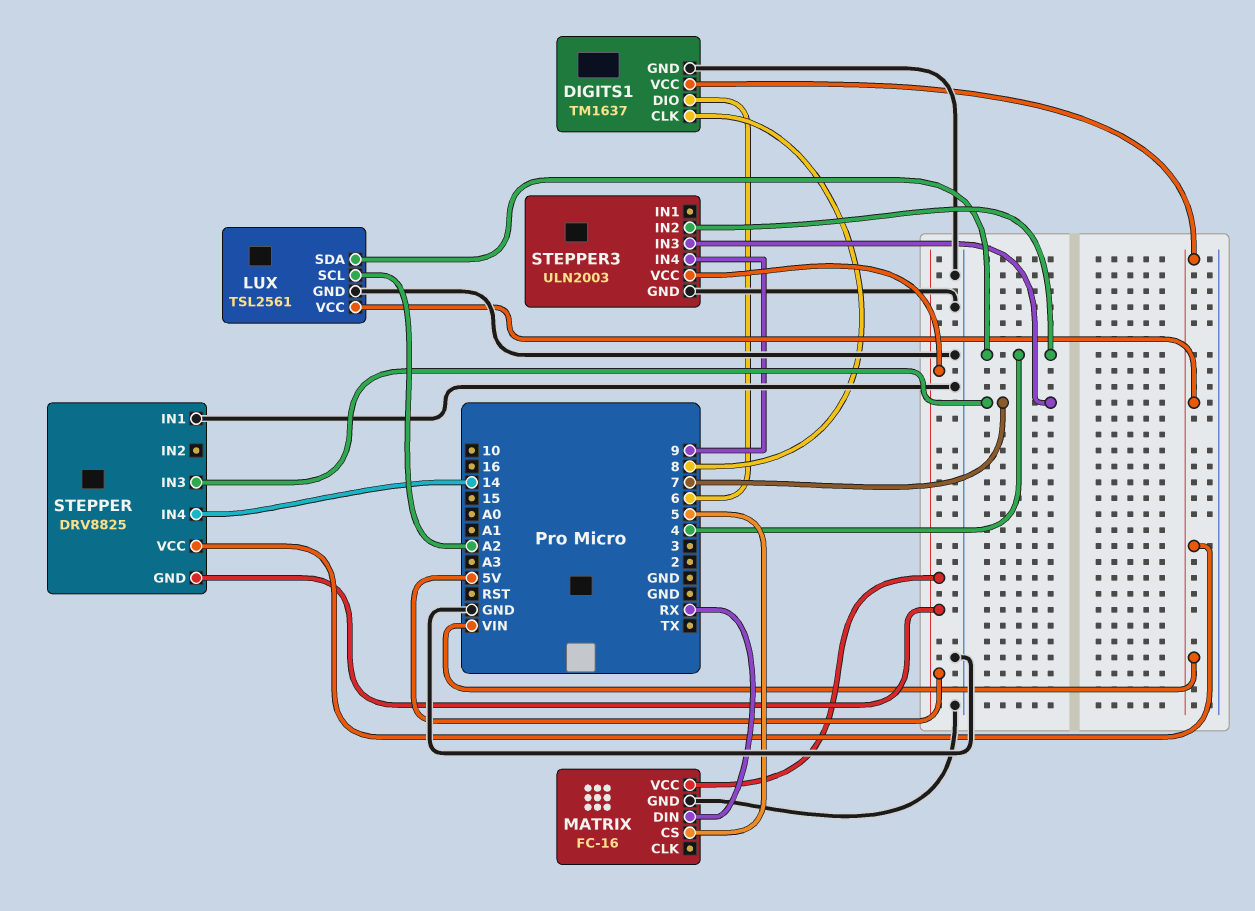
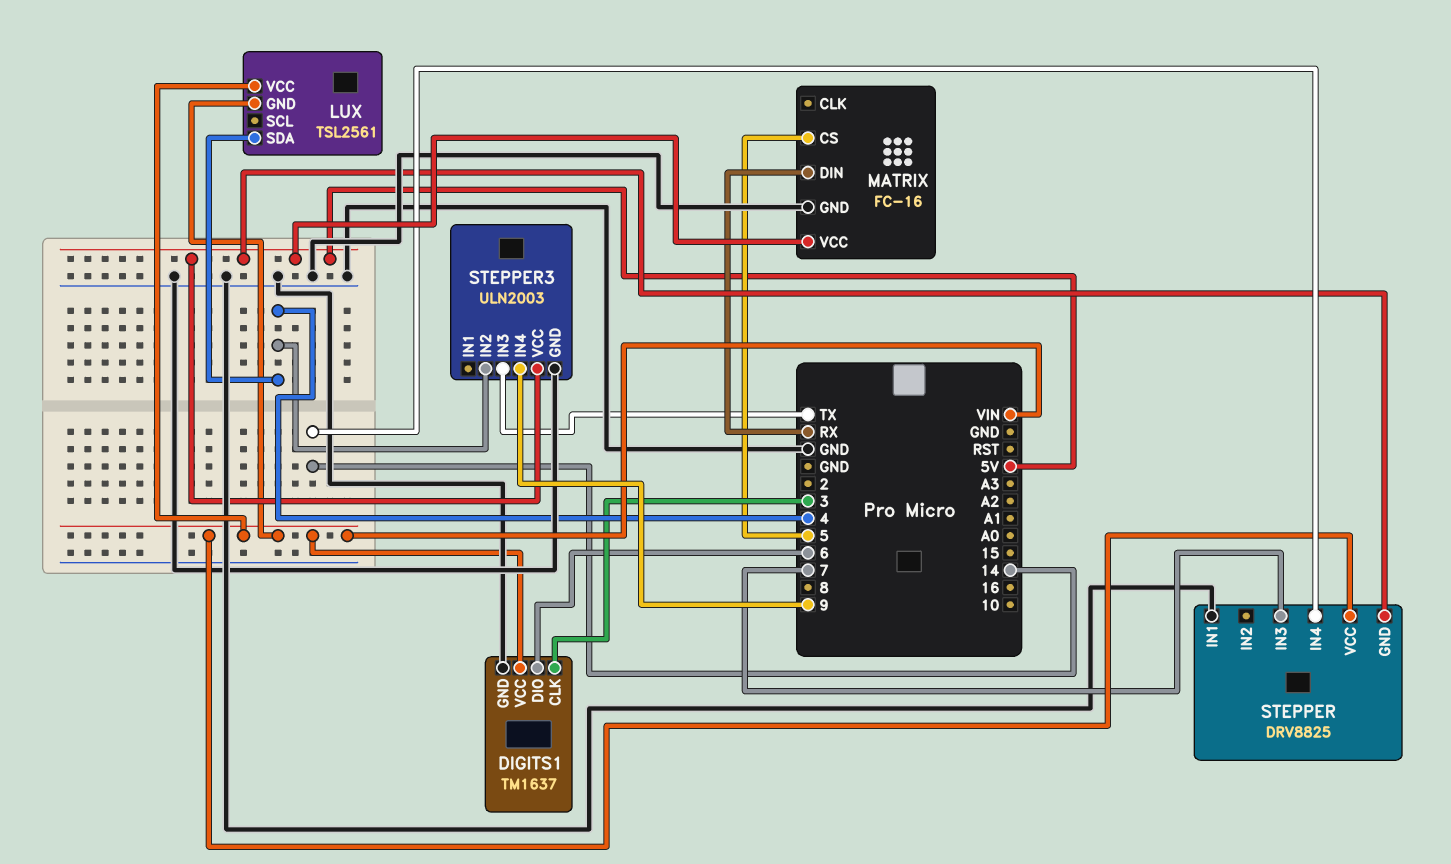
DIGITS1 pin CLK: 8 -> 3
LUX pin GND: GND -> VIN
LUX pin SCL: A2 -> none
STEPPER3 pin IN3: 7 -> TX

